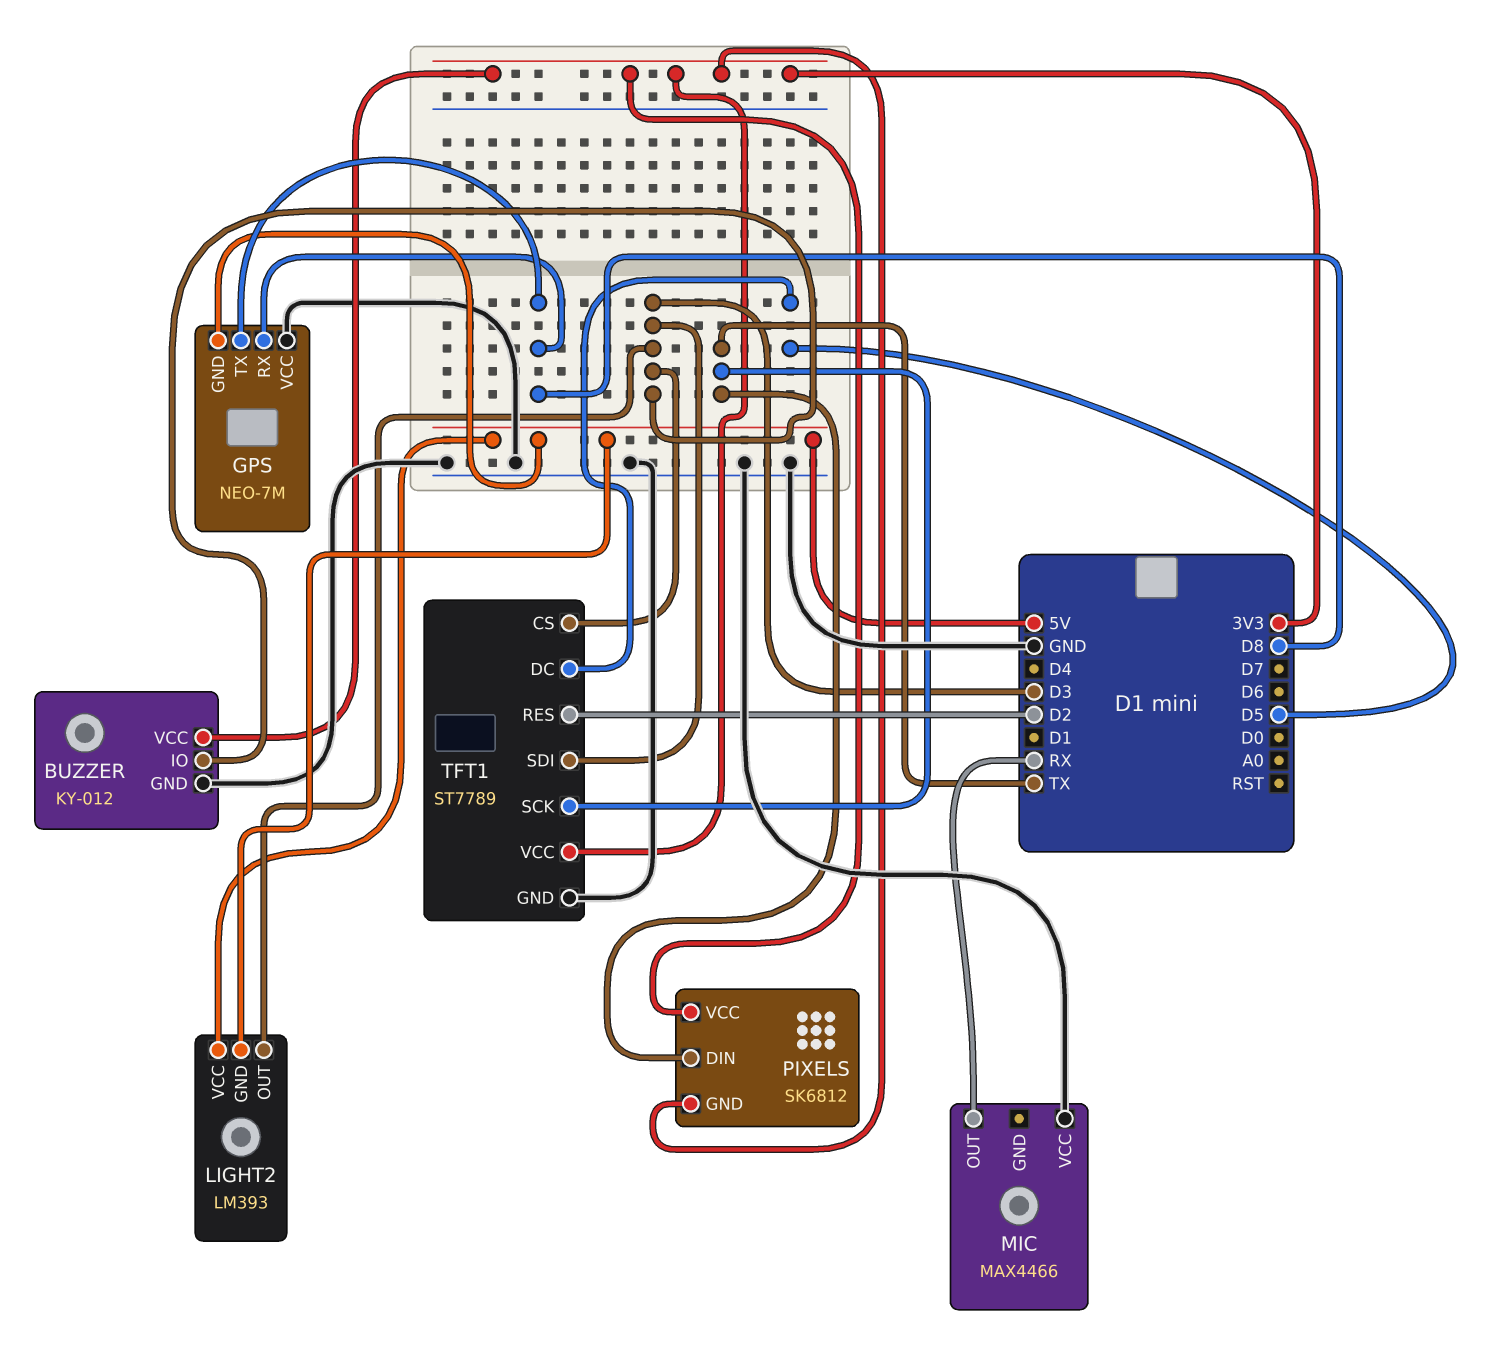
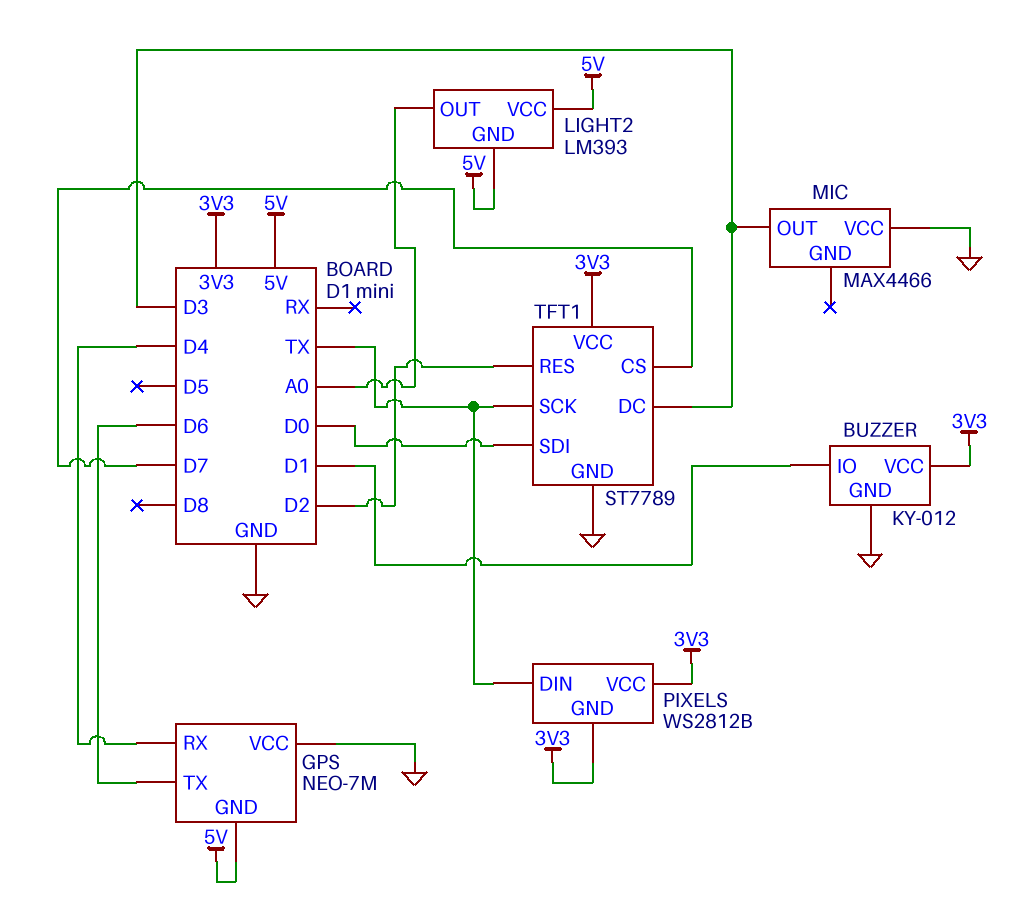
BUZZER pin IO: D3 -> D1
GPS pin RX: D8 -> D4
GPS pin TX: D8 -> D6
LIGHT2 pin OUT: D3 -> A0
MIC pin OUT: RX -> D3
PIXELS: SK6812 -> WS2812B
TFT1 pin CS: D3 -> D7
TFT1 pin DC: D5 -> D3
TFT1 pin SDI: D3 -> D0

